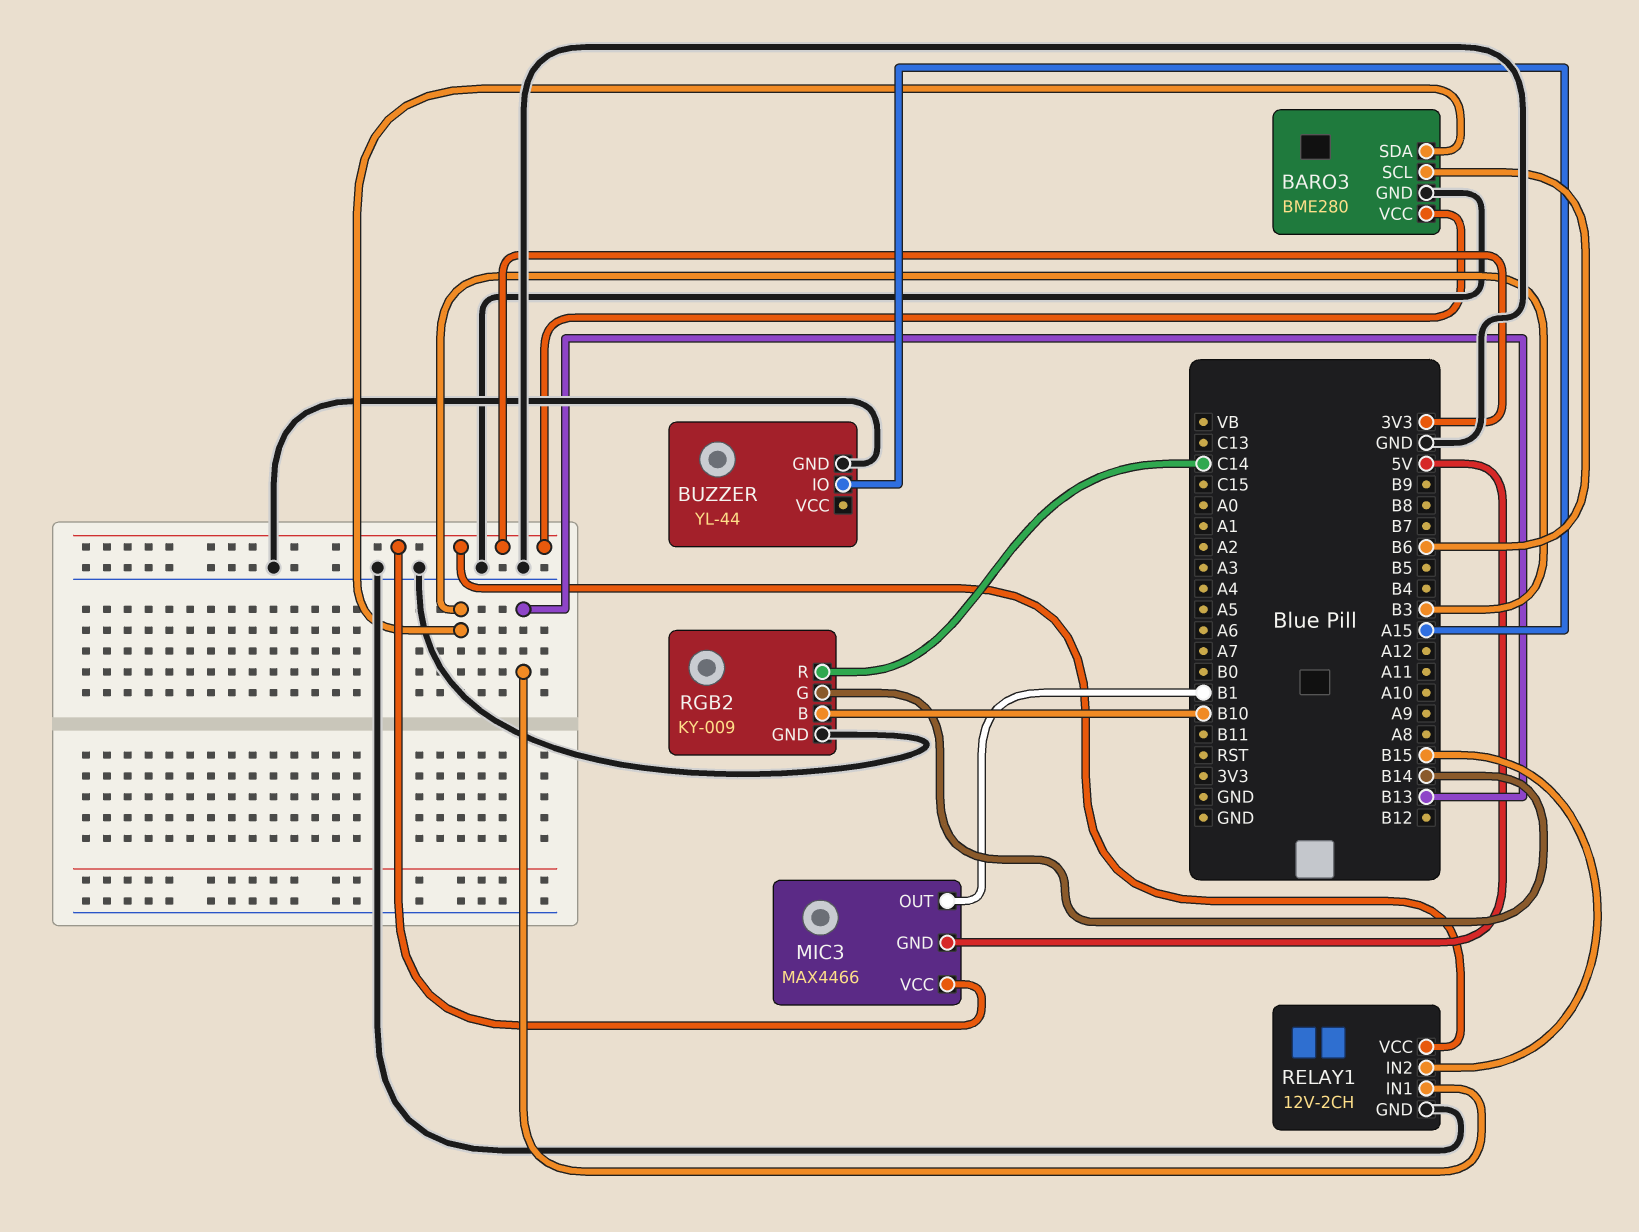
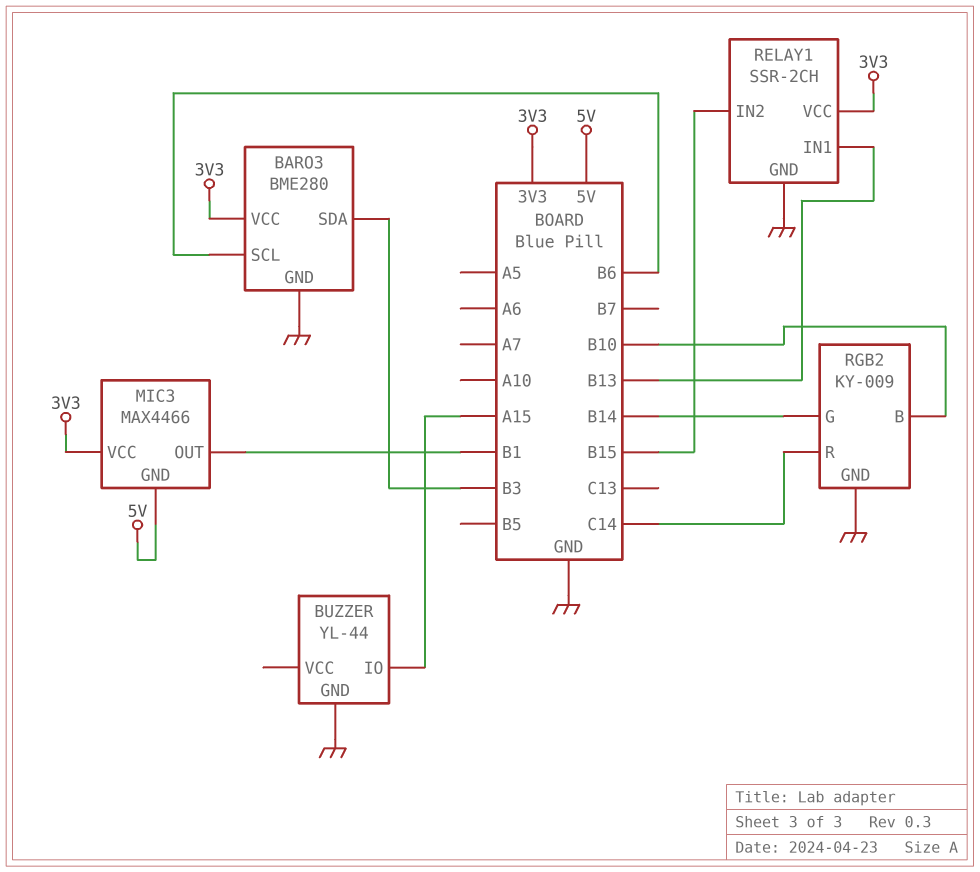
RELAY1: 12V-2CH -> SSR-2CH

